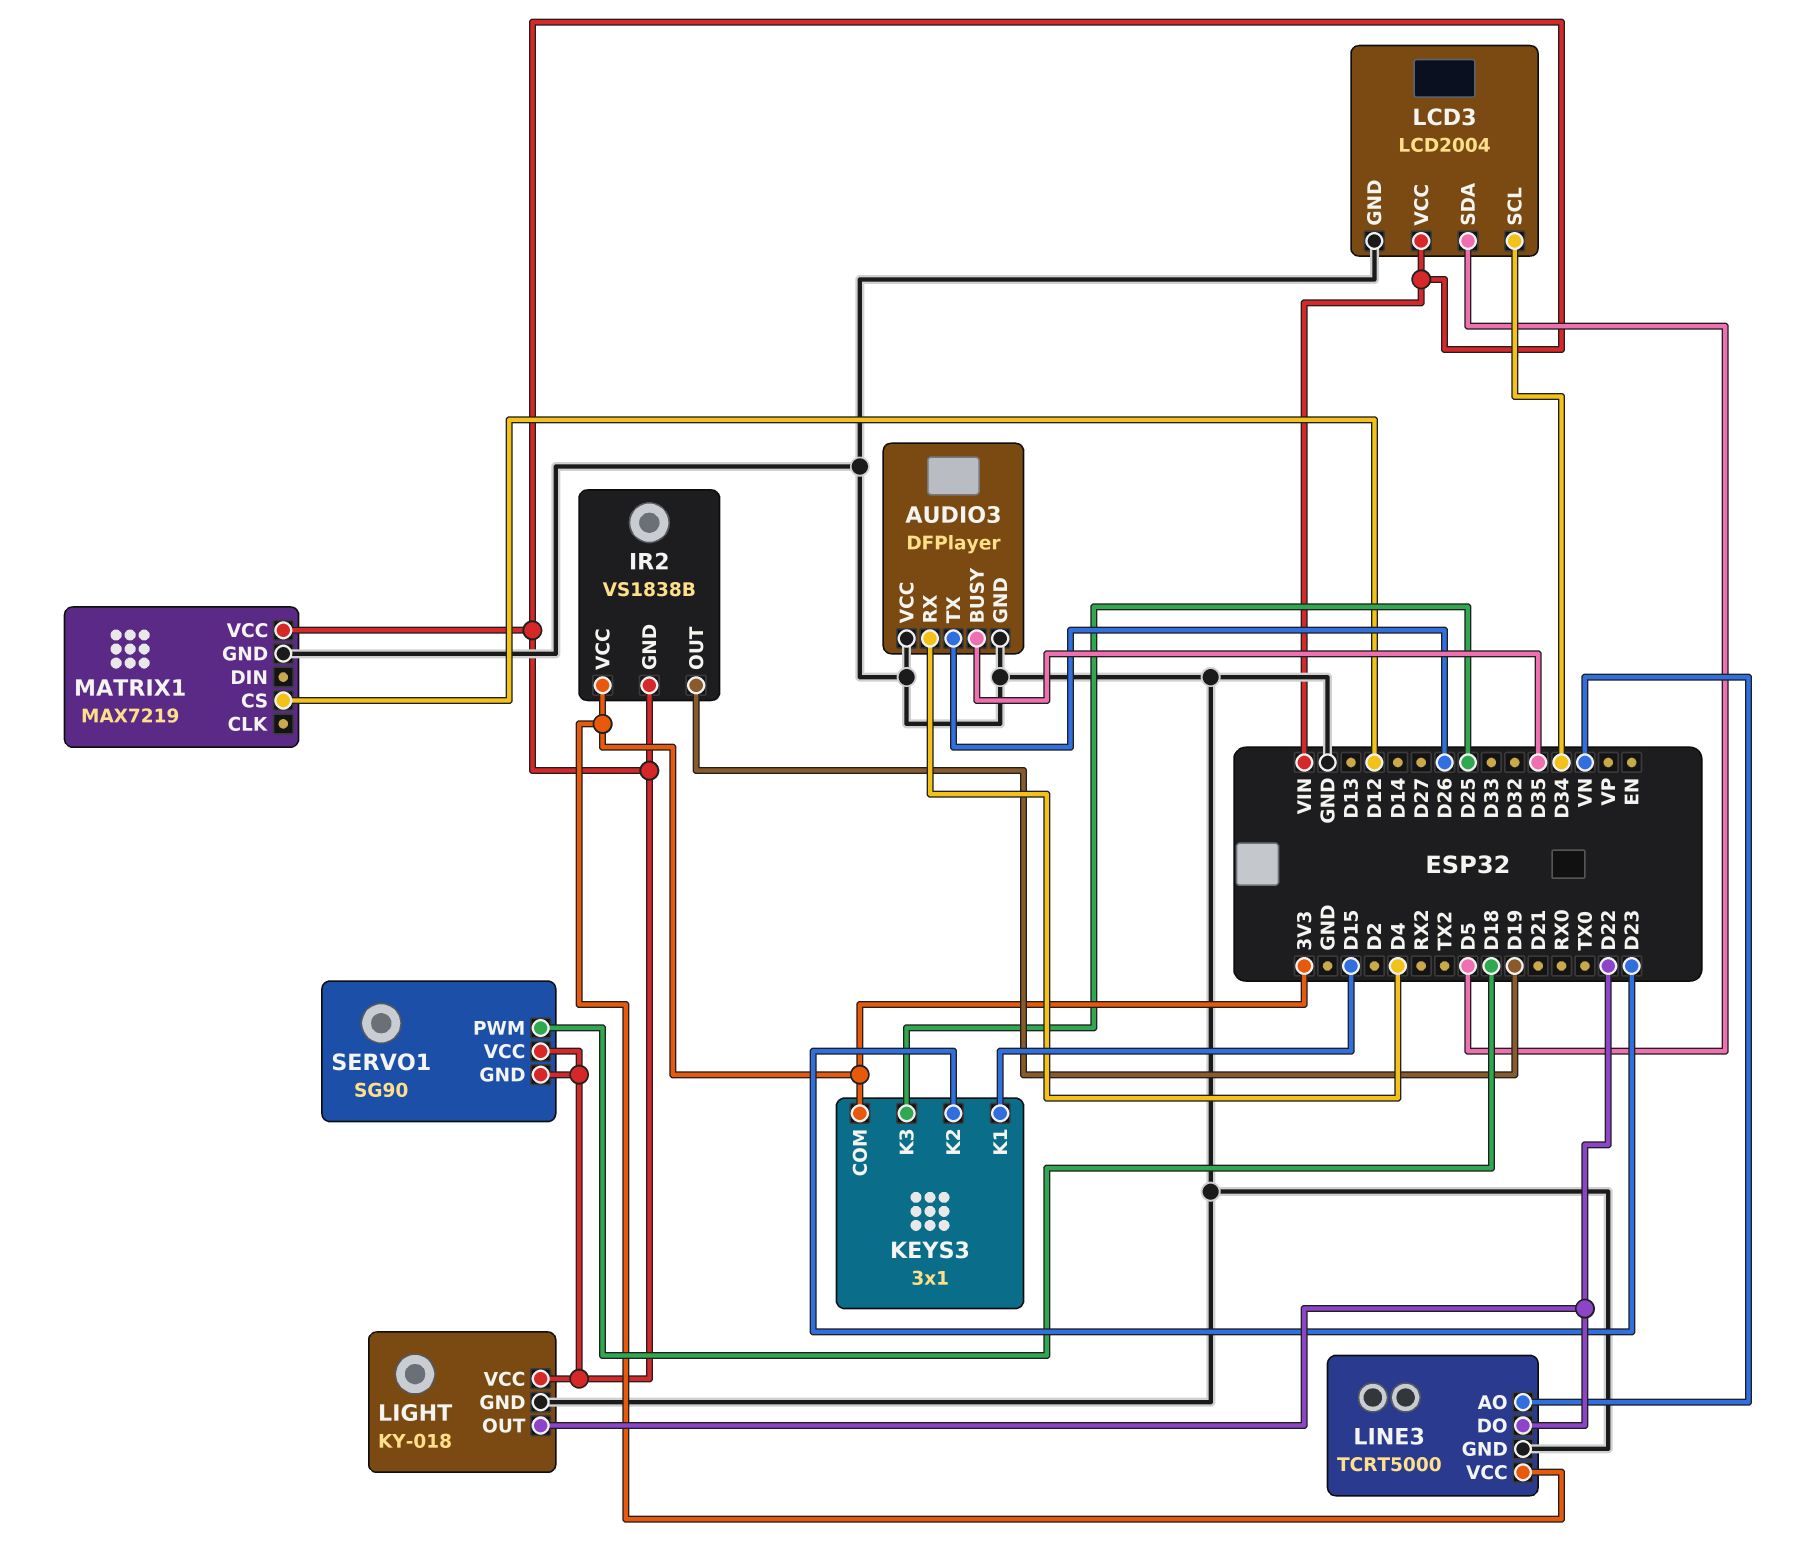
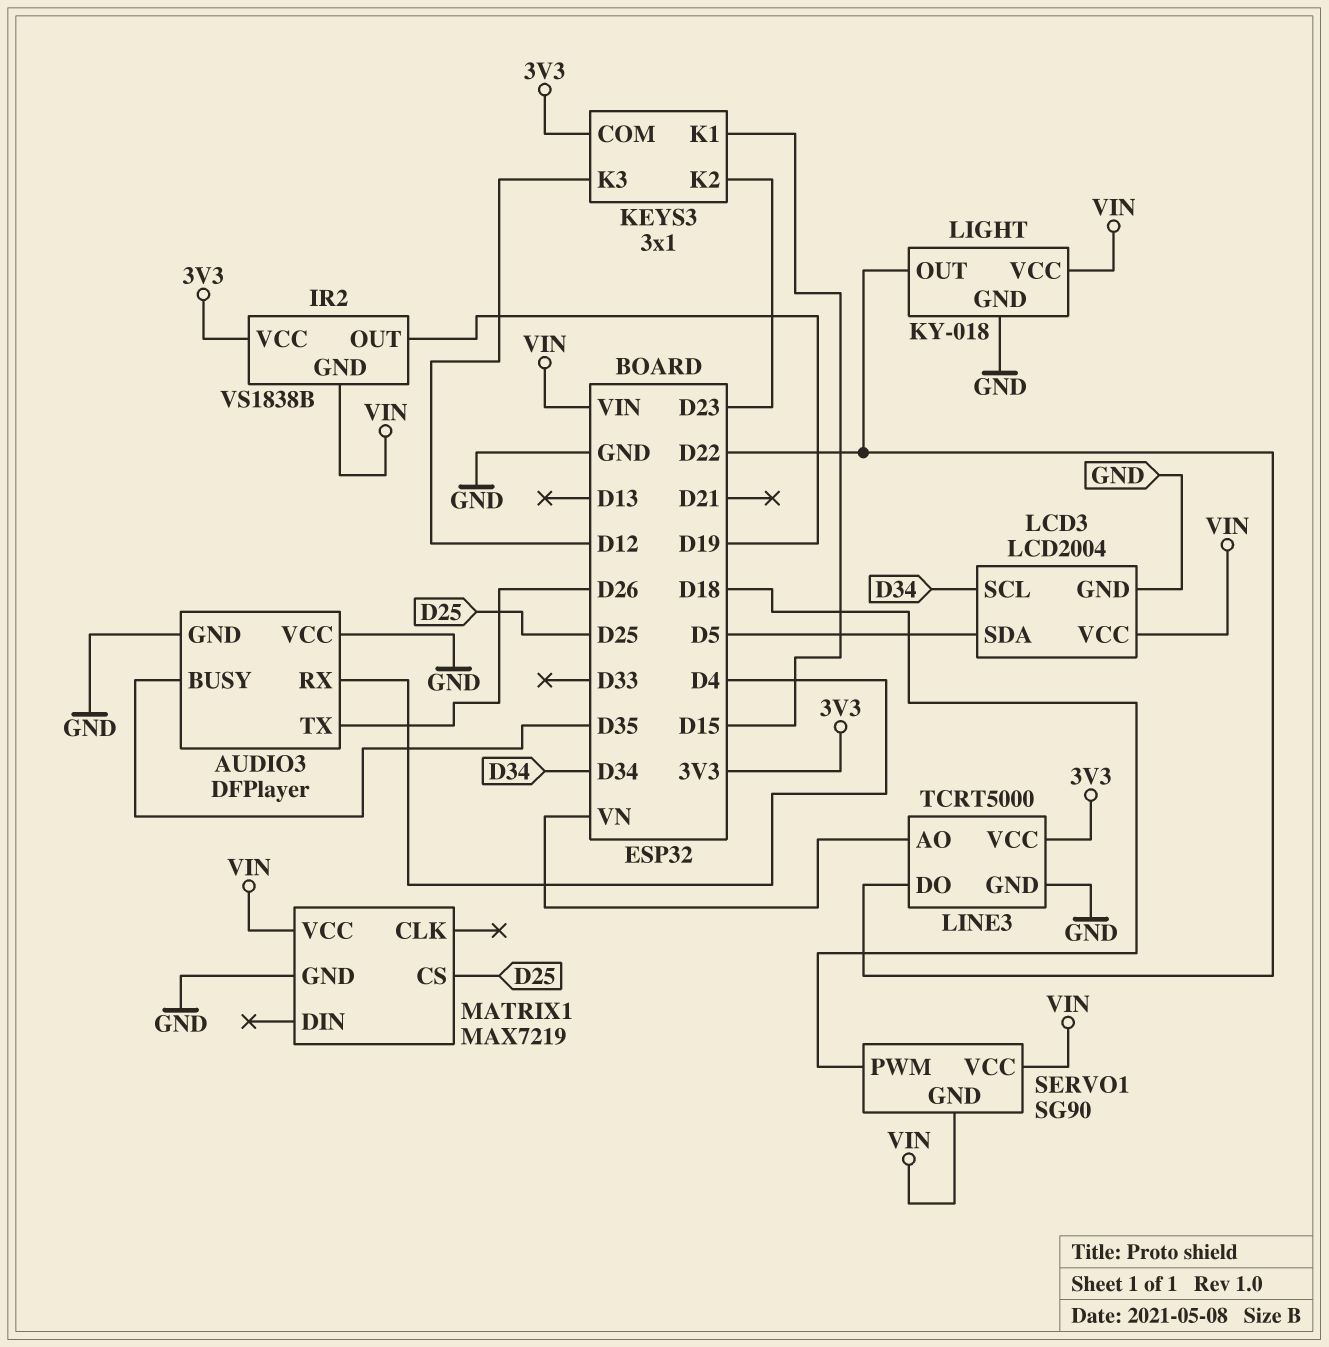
KEYS3 pin K3: D25 -> D12
MATRIX1 pin CS: D12 -> D25

